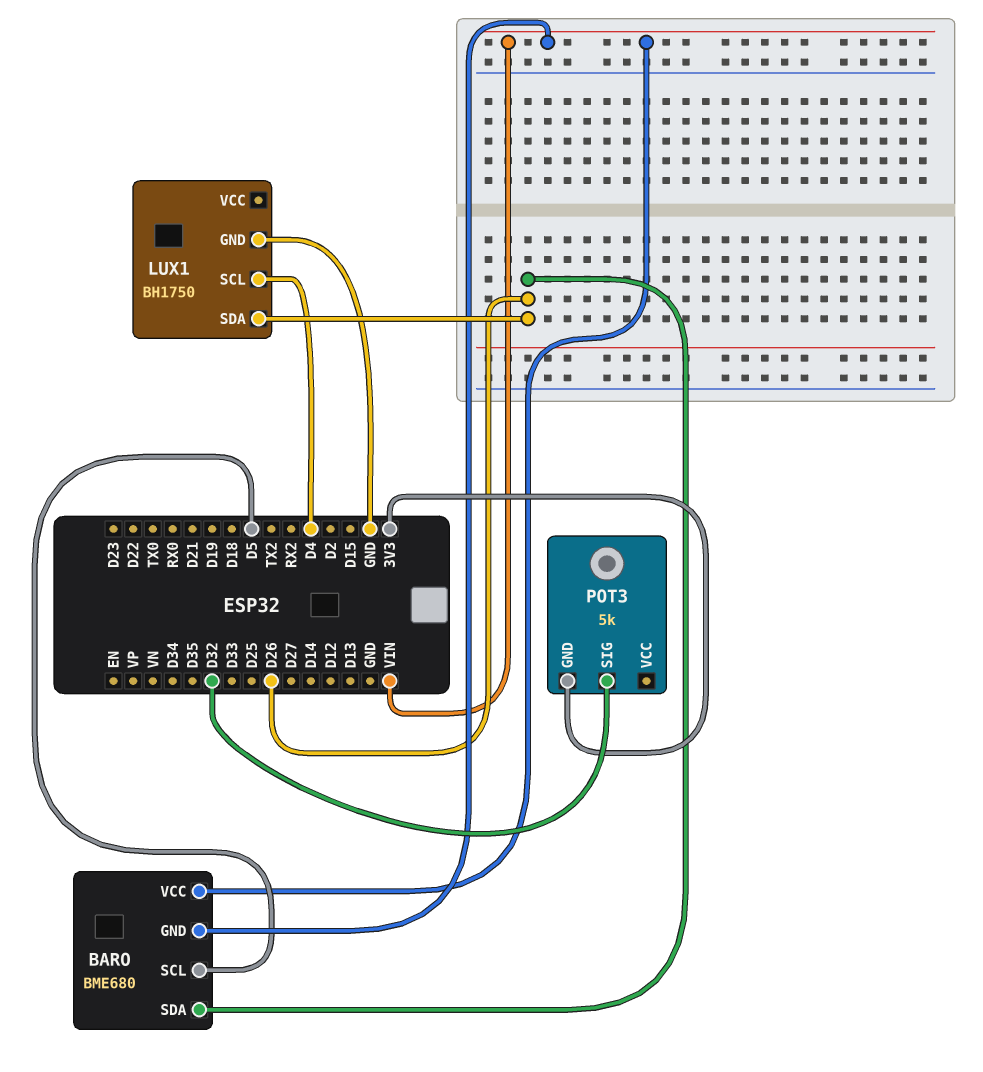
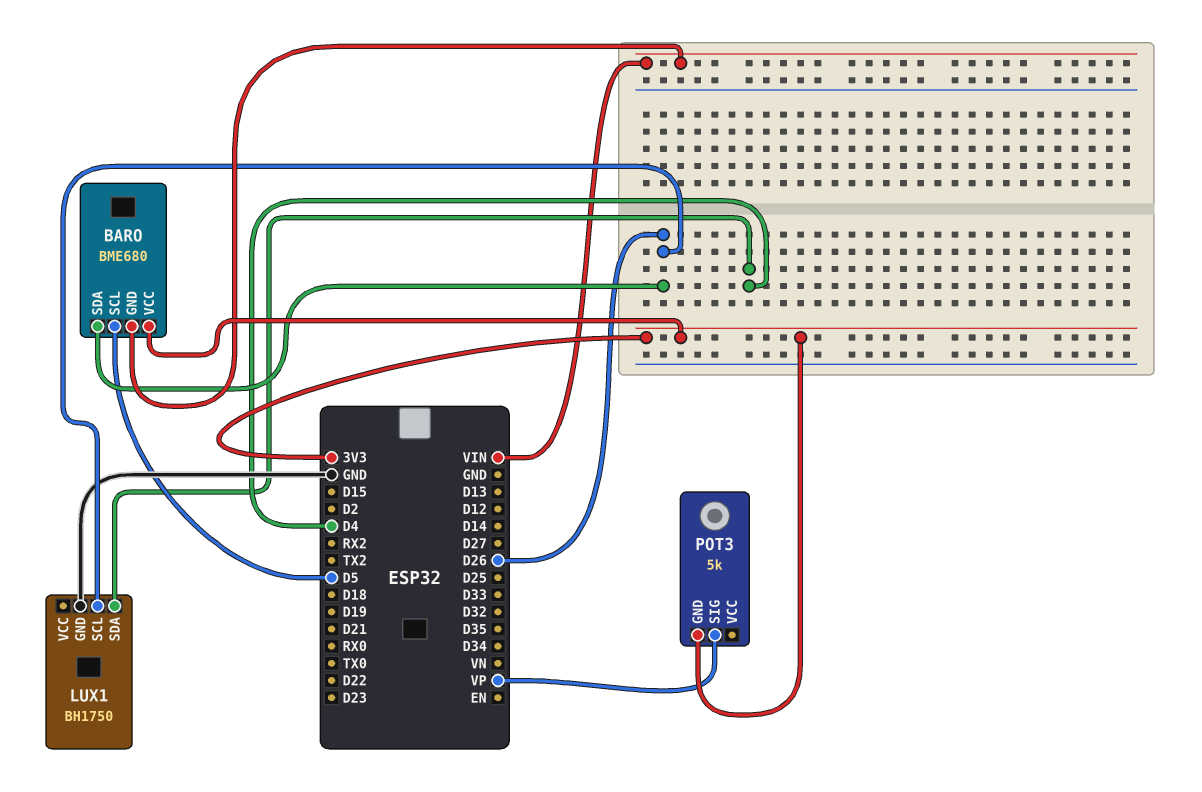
BARO pin VCC: VIN -> 3V3
LUX1 pin SCL: D4 -> D26
LUX1 pin SDA: D26 -> D4
POT3 pin SIG: D32 -> VP

